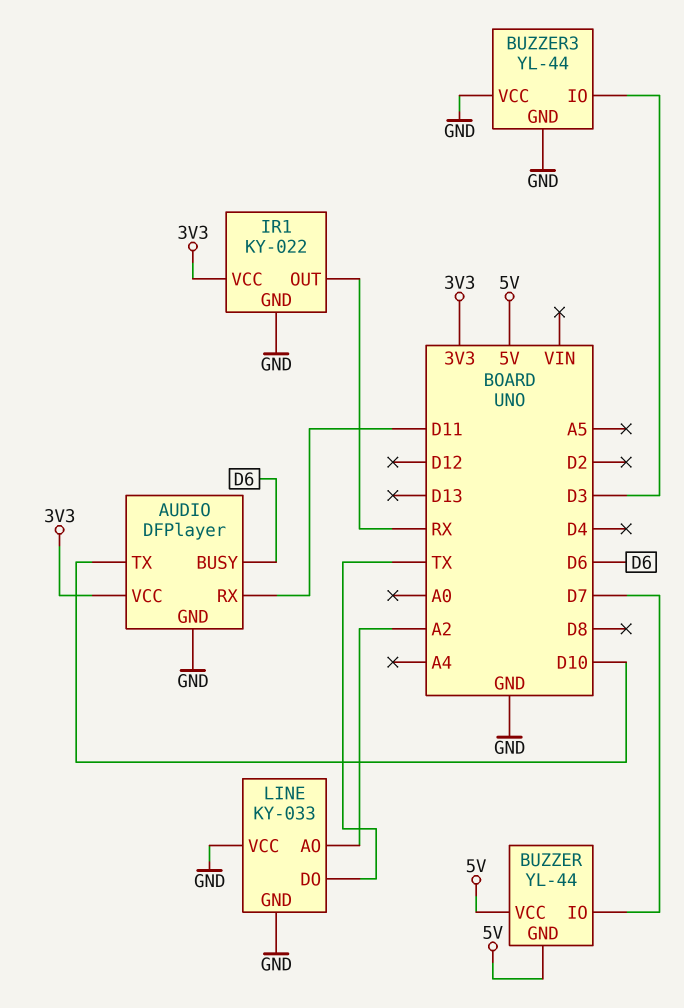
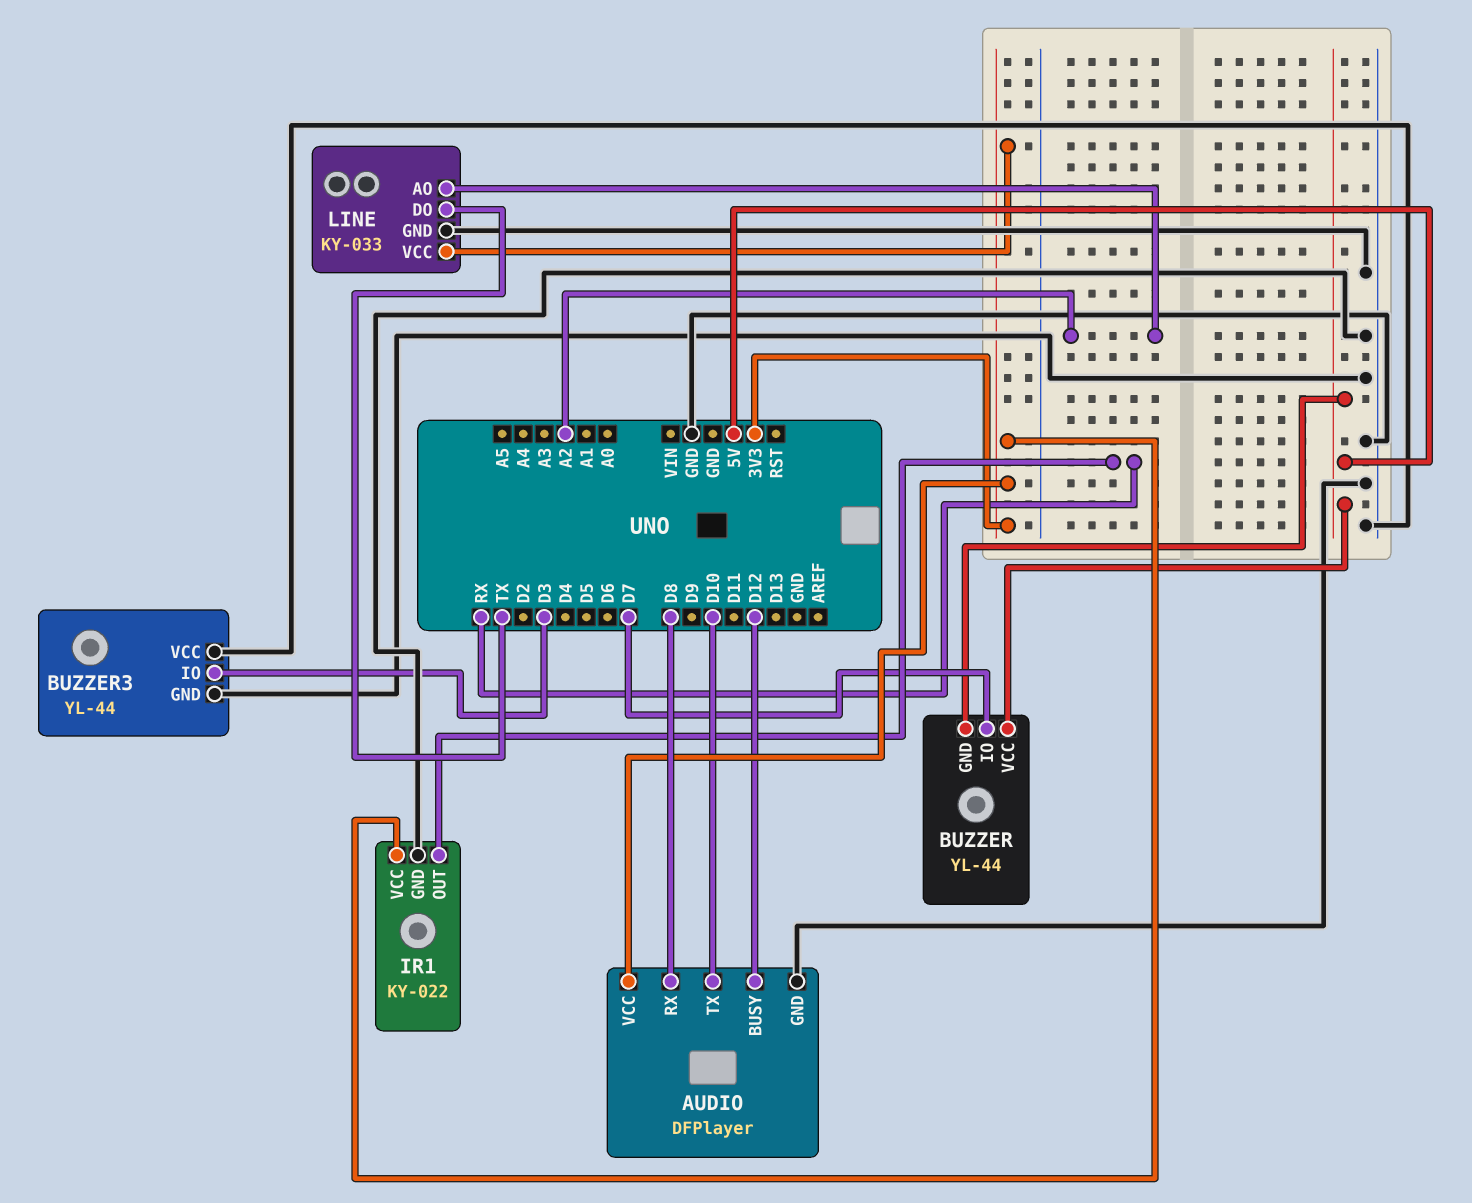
AUDIO pin BUSY: D6 -> D12
AUDIO pin RX: D11 -> D8
LINE pin VCC: GND -> 3V3

